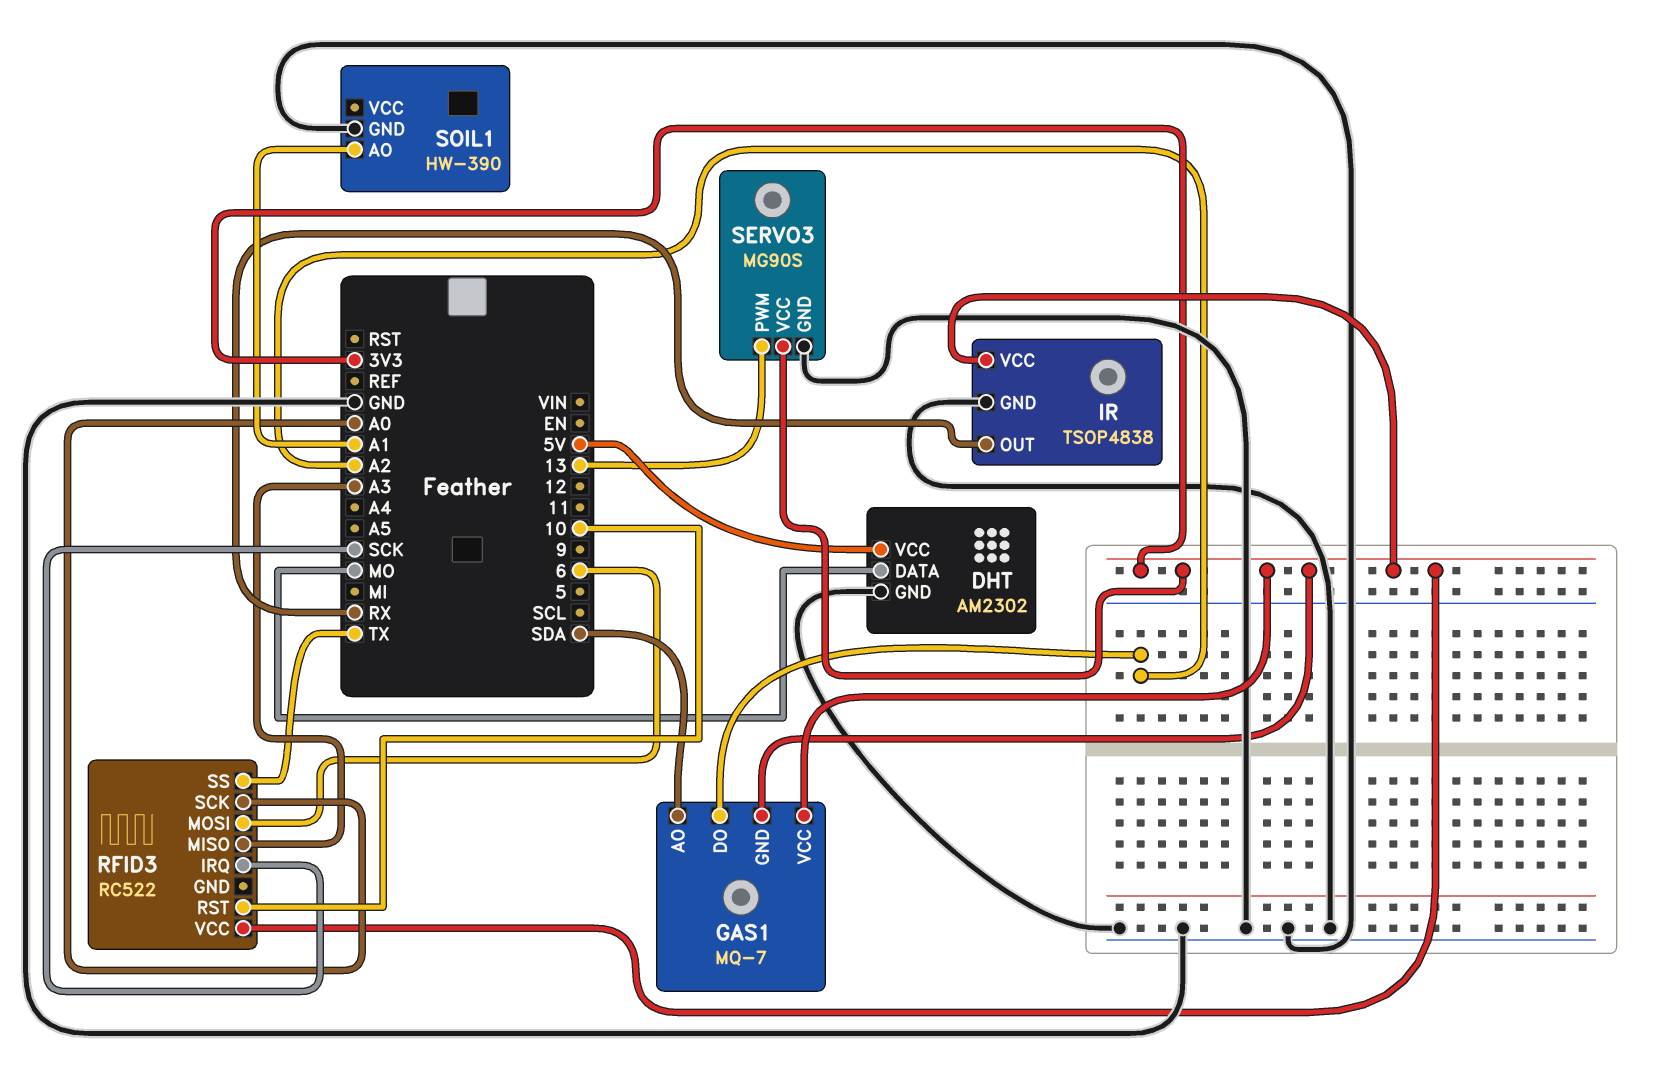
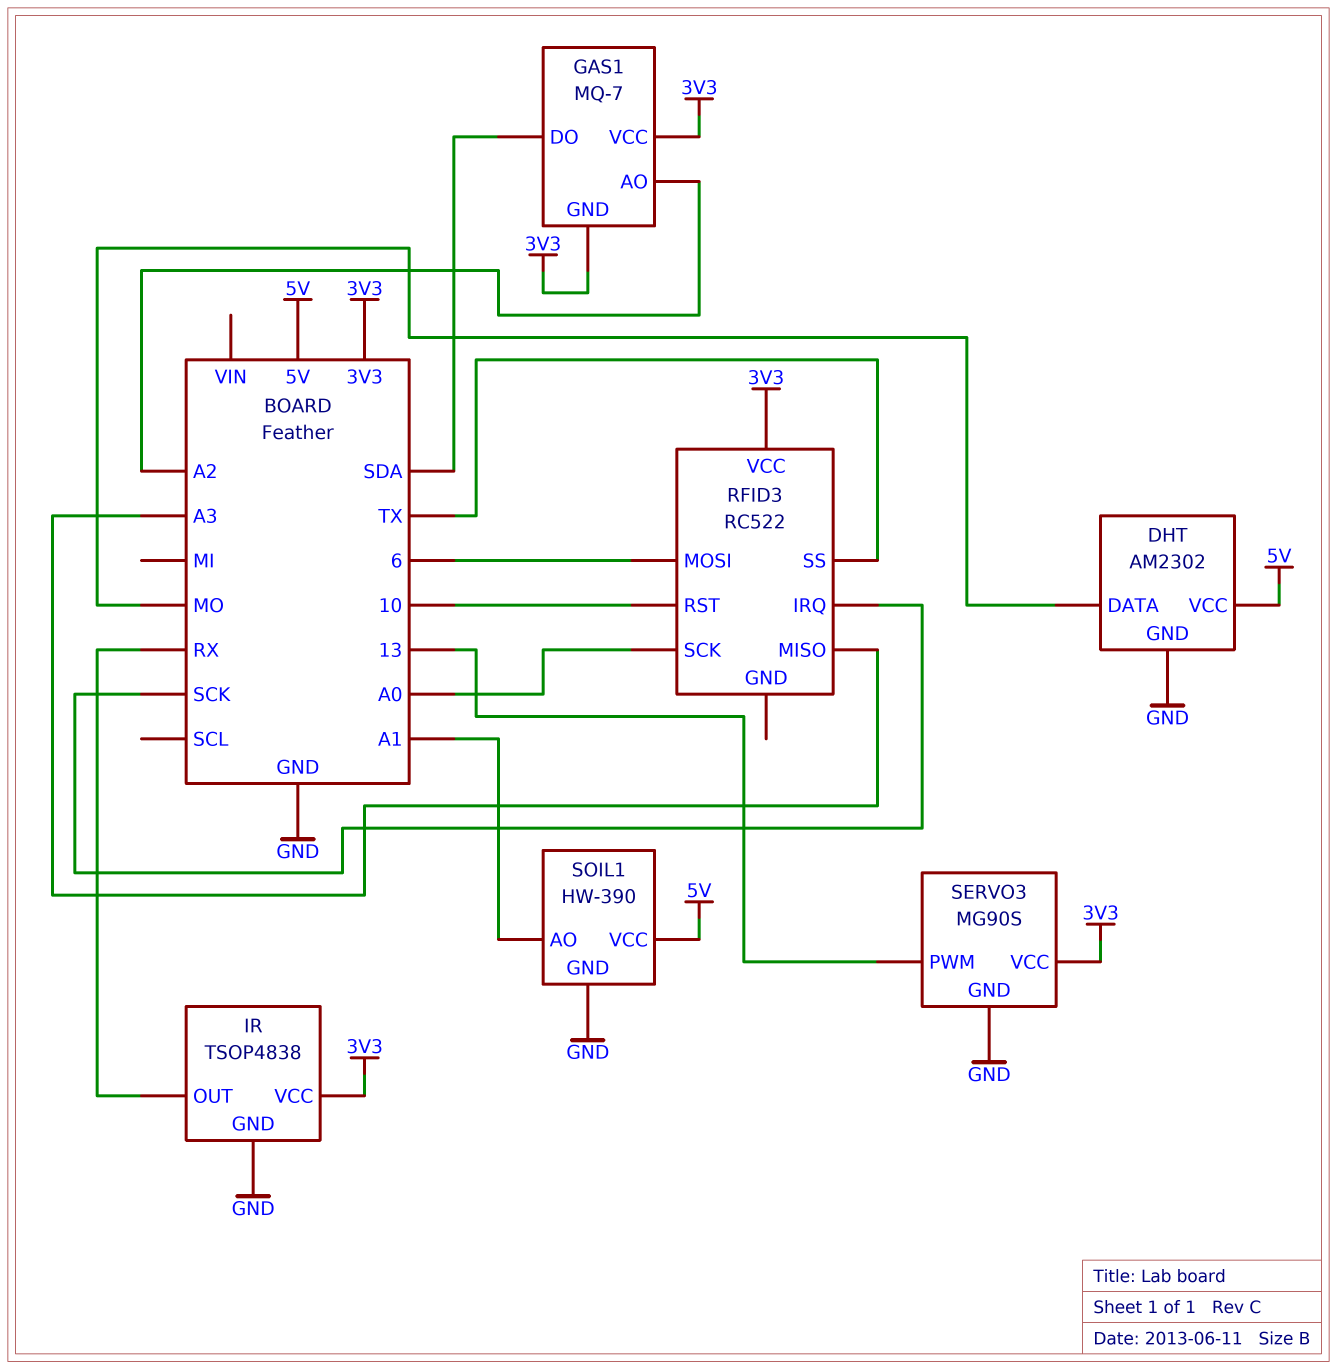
GAS1 pin AO: SDA -> A2
GAS1 pin DO: A2 -> SDA
SOIL1 pin VCC: none -> 5V

